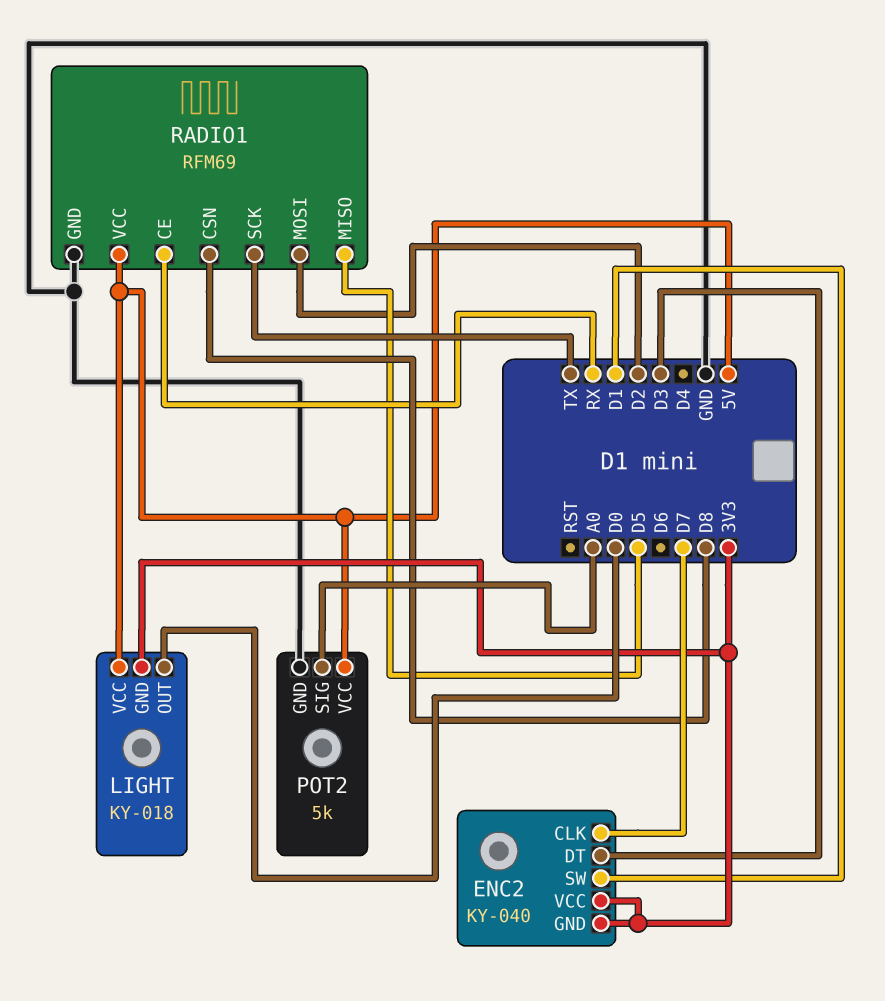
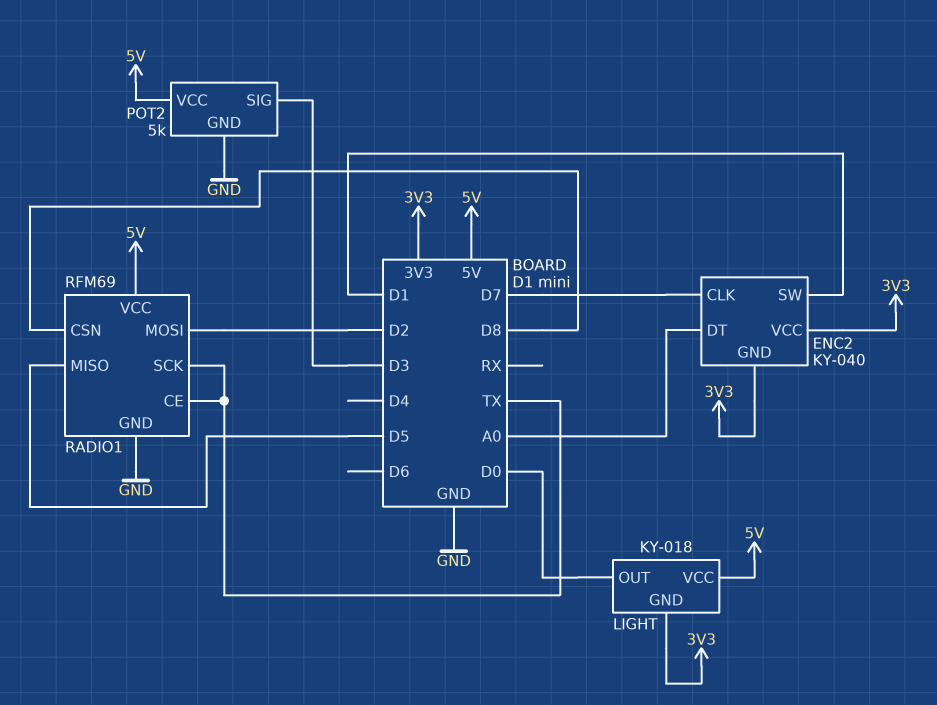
ENC2 pin DT: D3 -> A0
POT2 pin SIG: A0 -> D3
RADIO1 pin CE: RX -> TX

